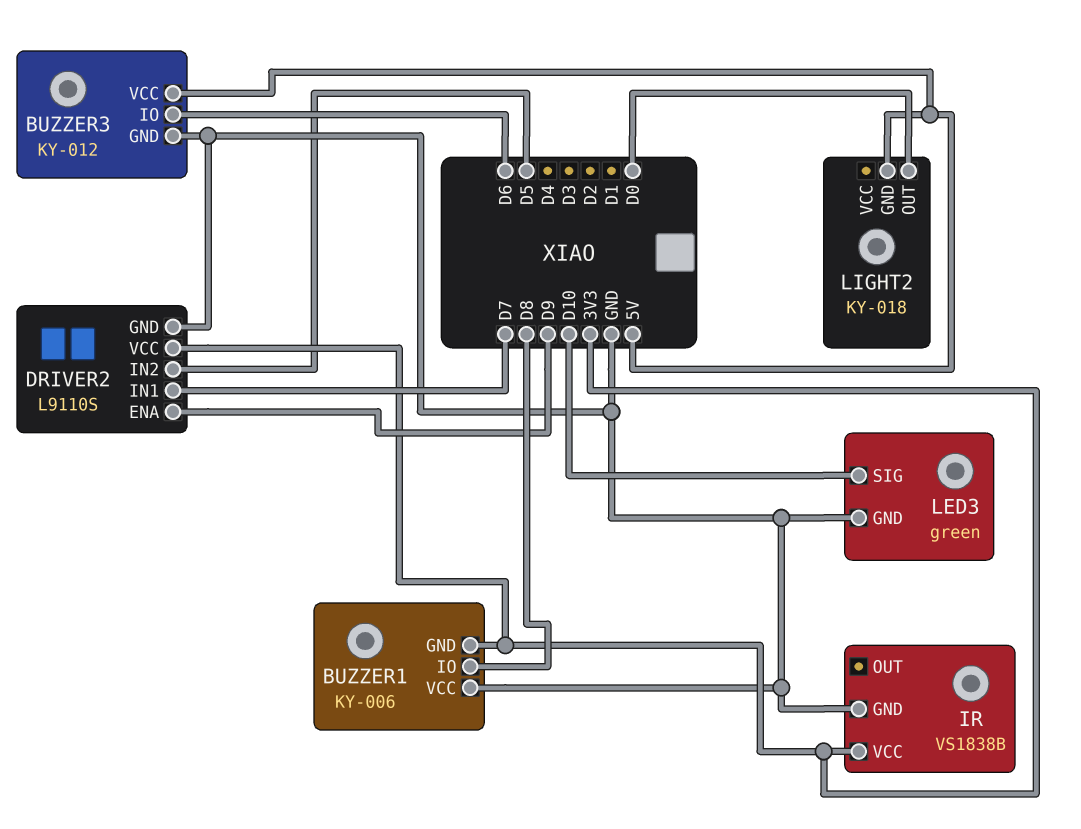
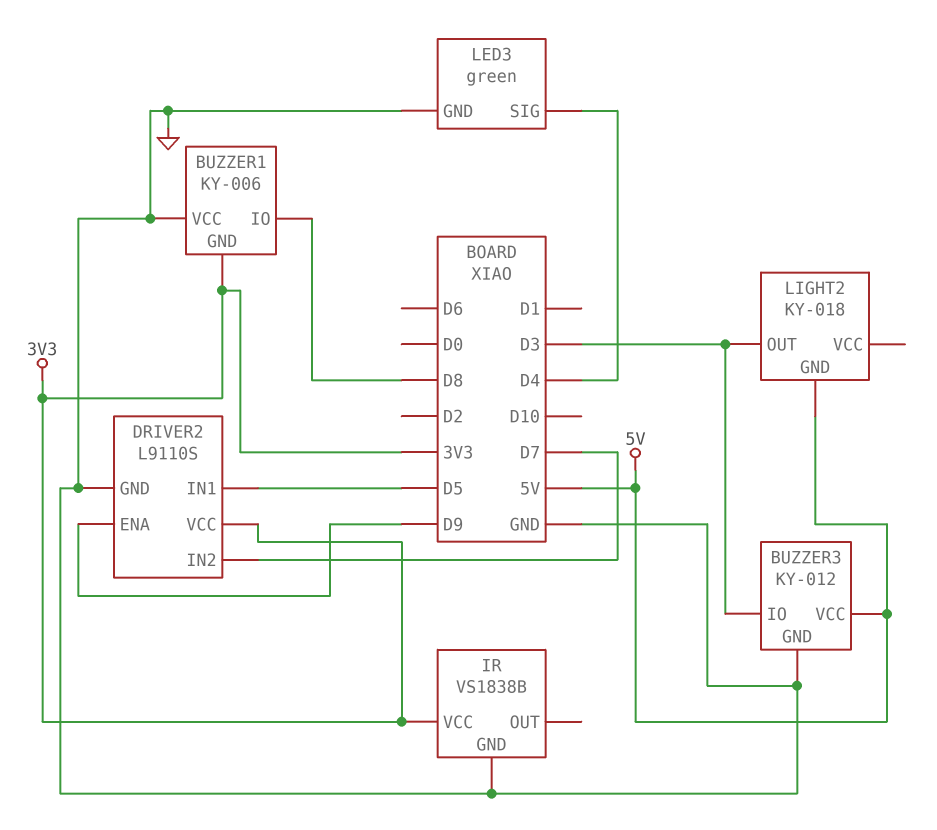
BUZZER3 pin IO: D6 -> D3
DRIVER2 pin IN1: D7 -> D5
DRIVER2 pin IN2: D5 -> D7
LED3 pin SIG: D10 -> D4
LIGHT2 pin OUT: D0 -> D3

